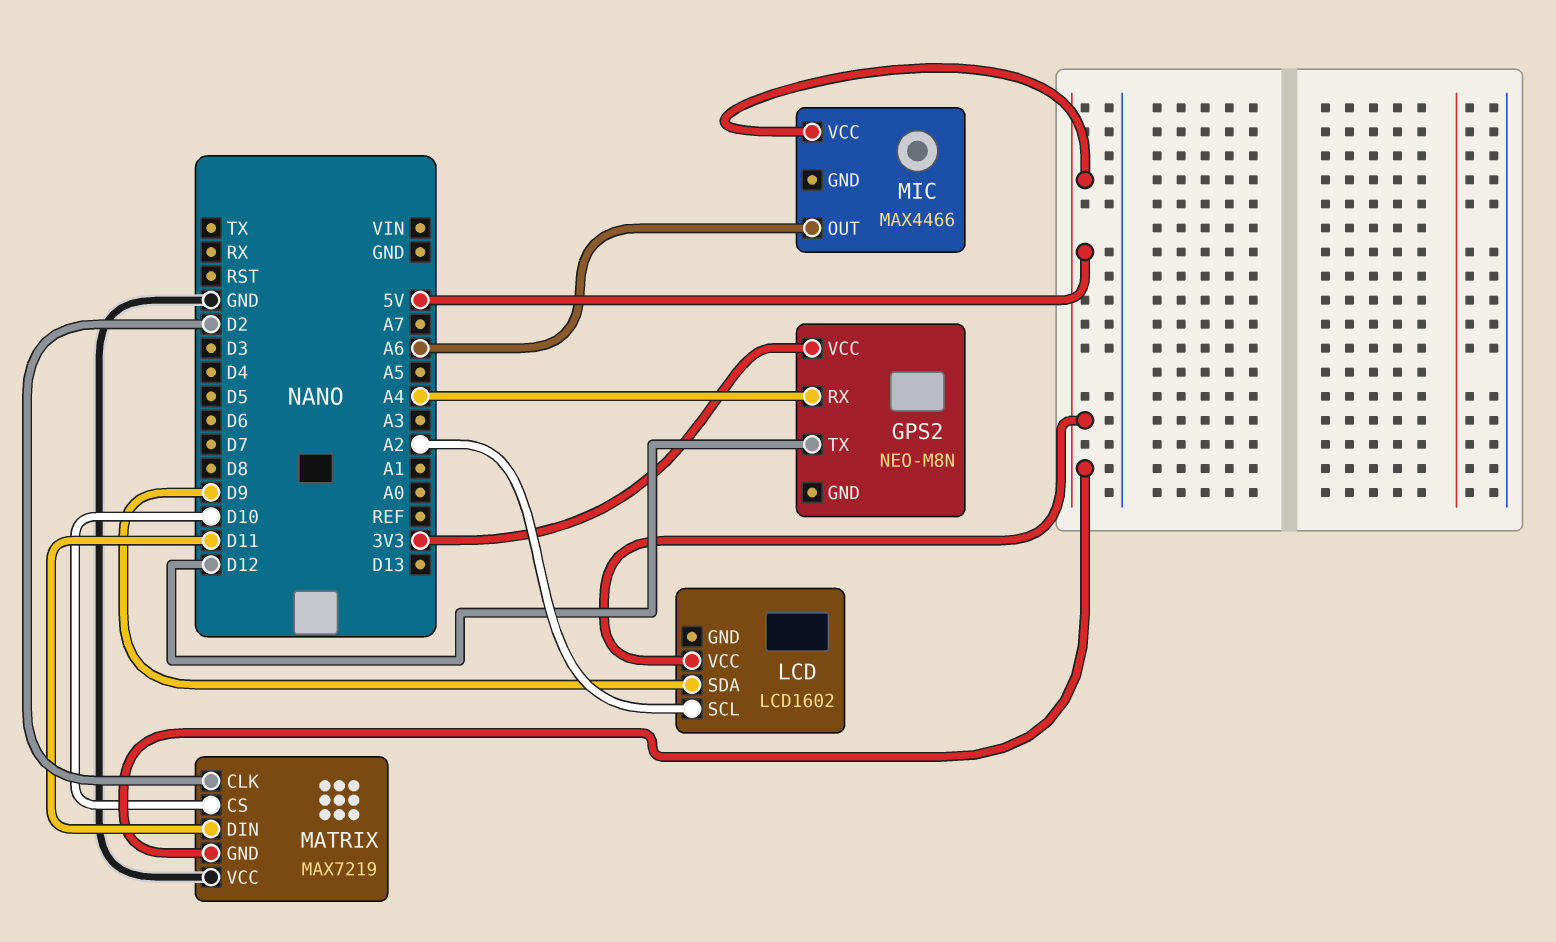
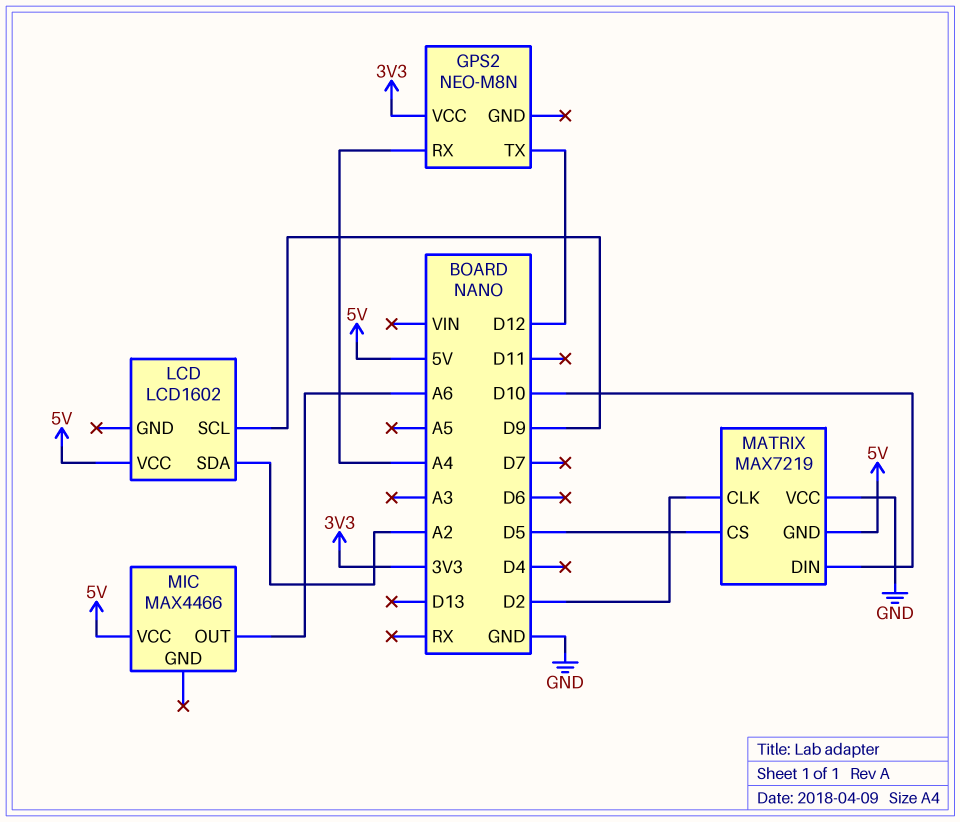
LCD pin SCL: A2 -> D9
LCD pin SDA: D9 -> A2
MATRIX pin CS: D10 -> D5
MATRIX pin DIN: D11 -> D10

